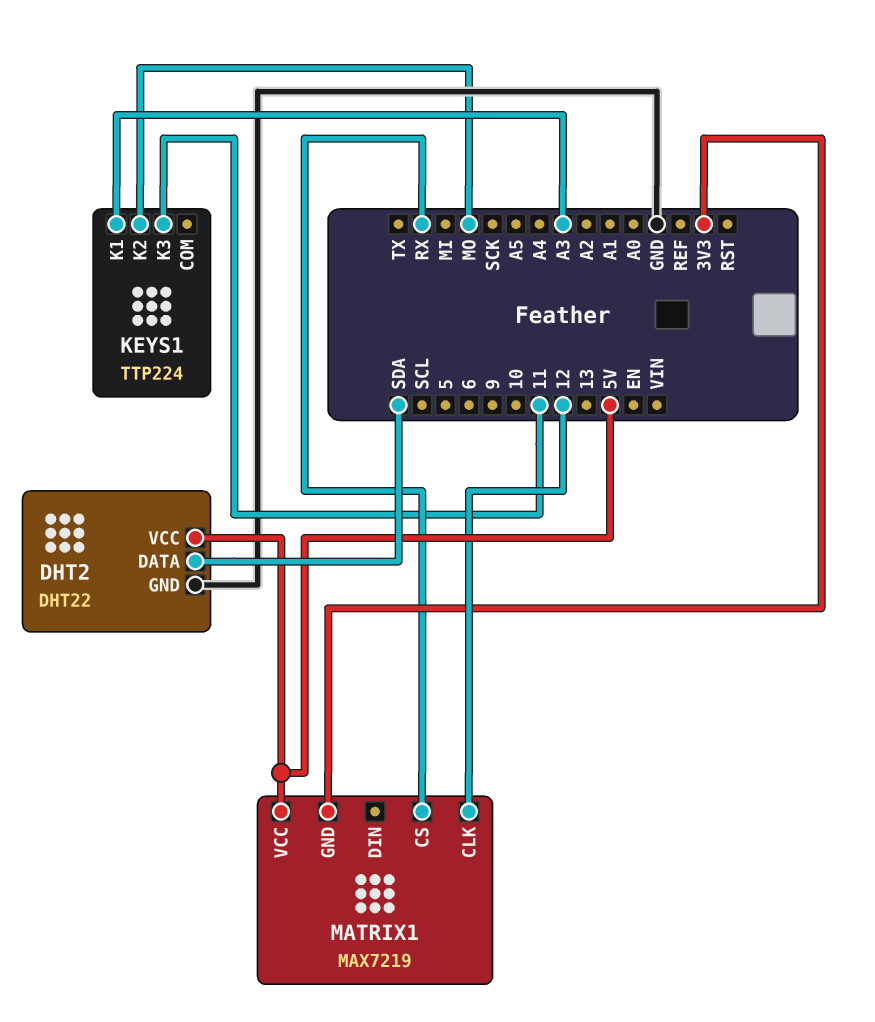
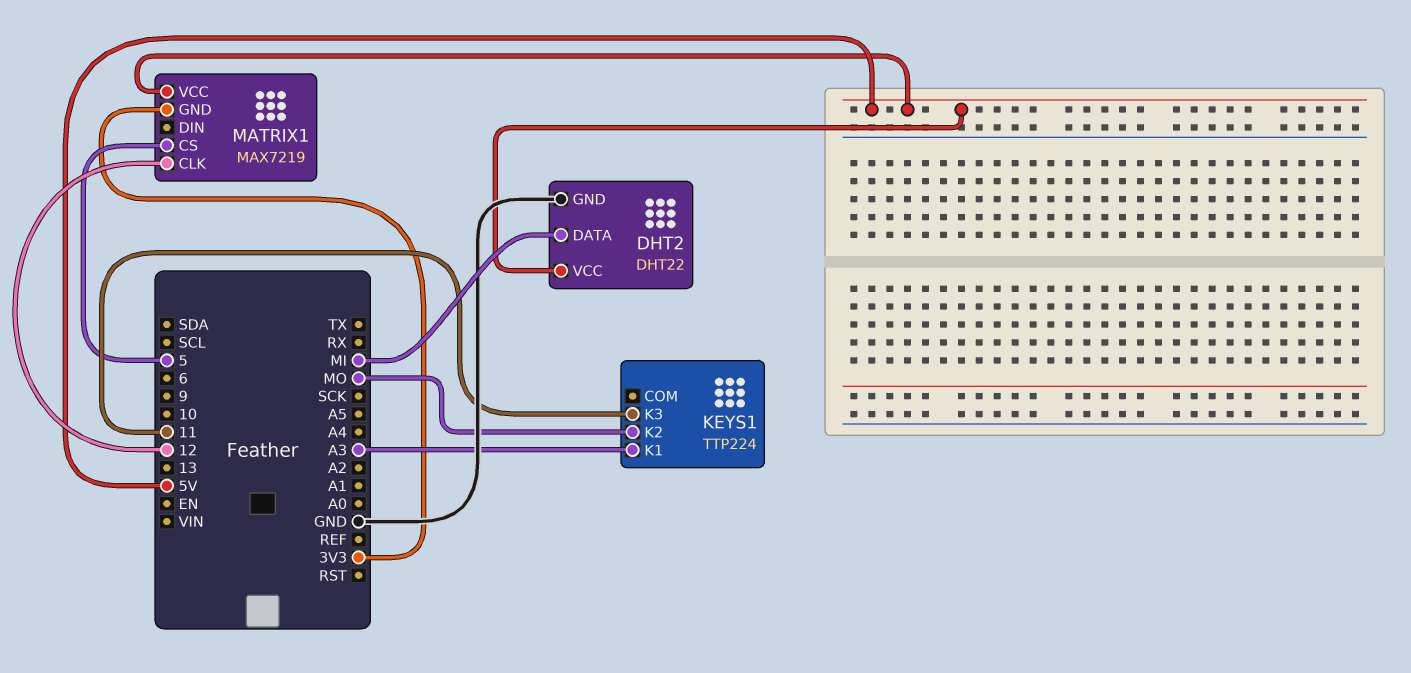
DHT2 pin DATA: SDA -> MI
MATRIX1 pin CS: RX -> 5

